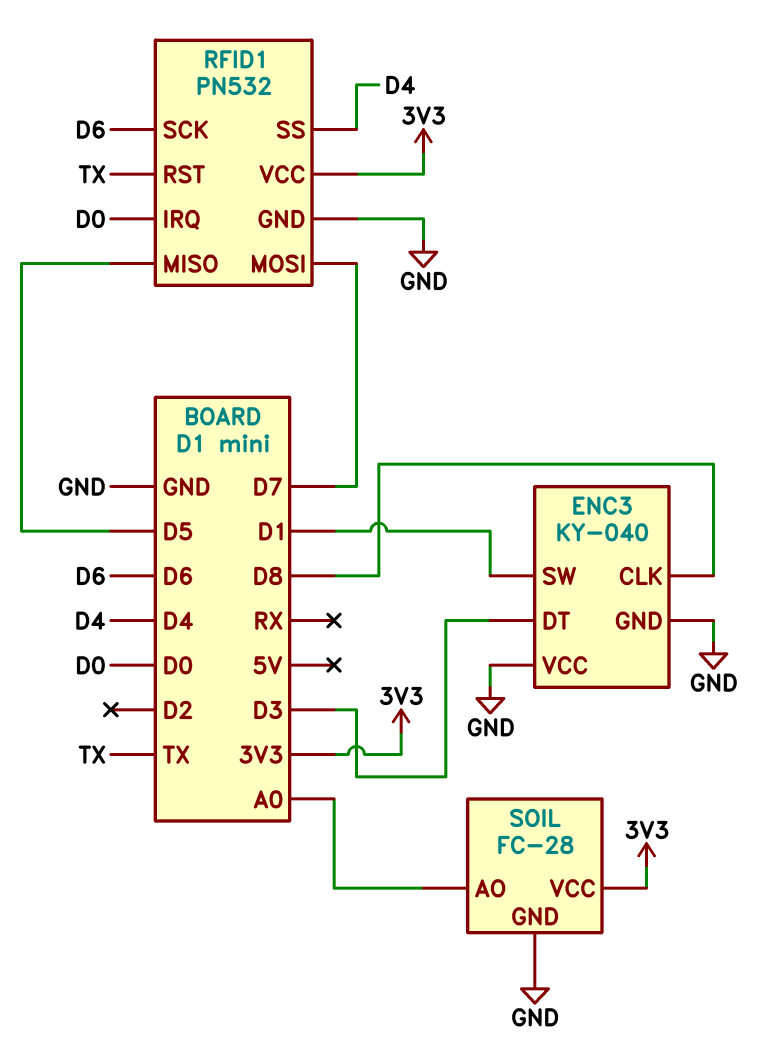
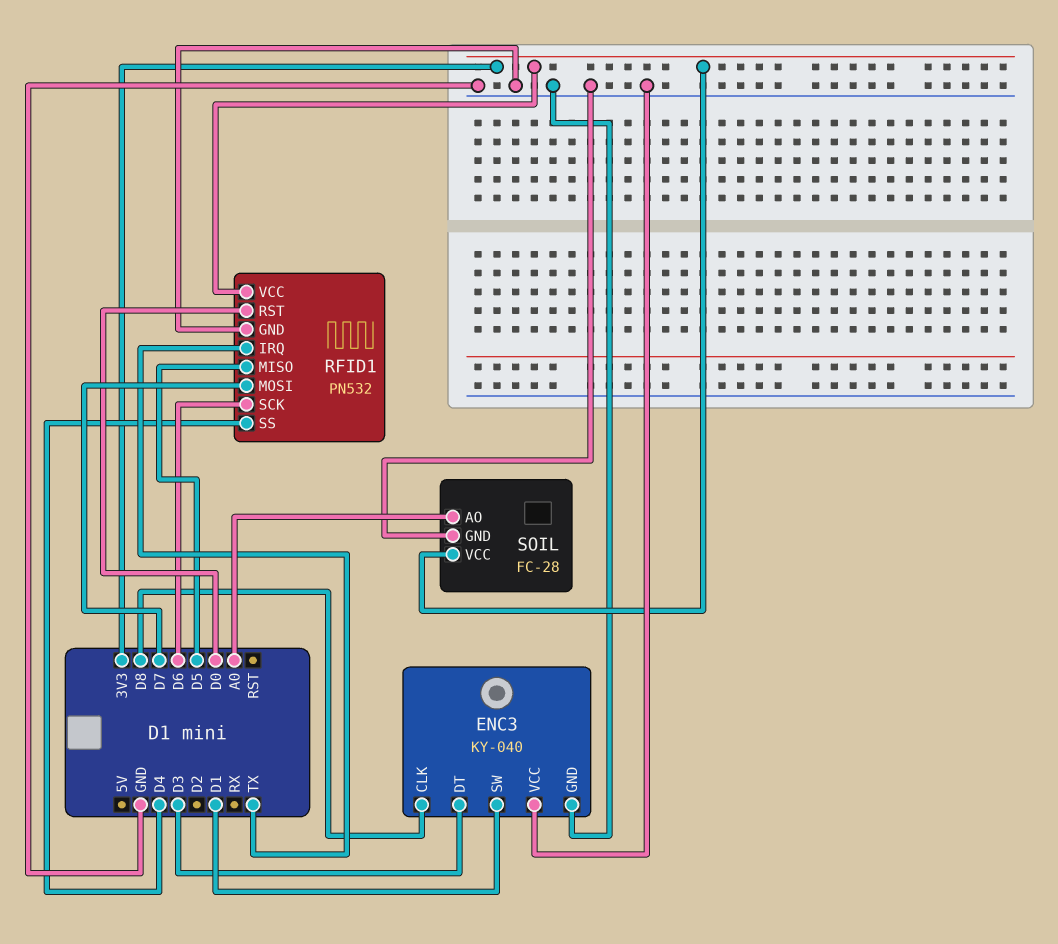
RFID1 pin IRQ: D0 -> TX
RFID1 pin RST: TX -> D0

